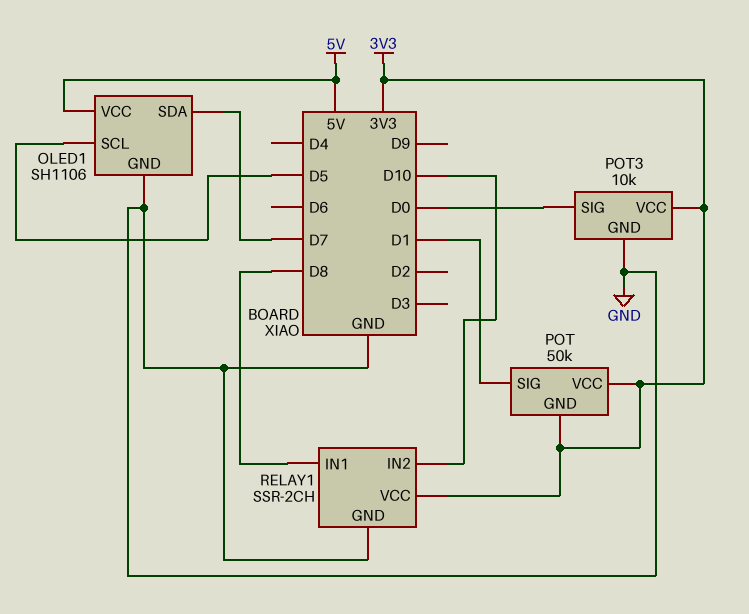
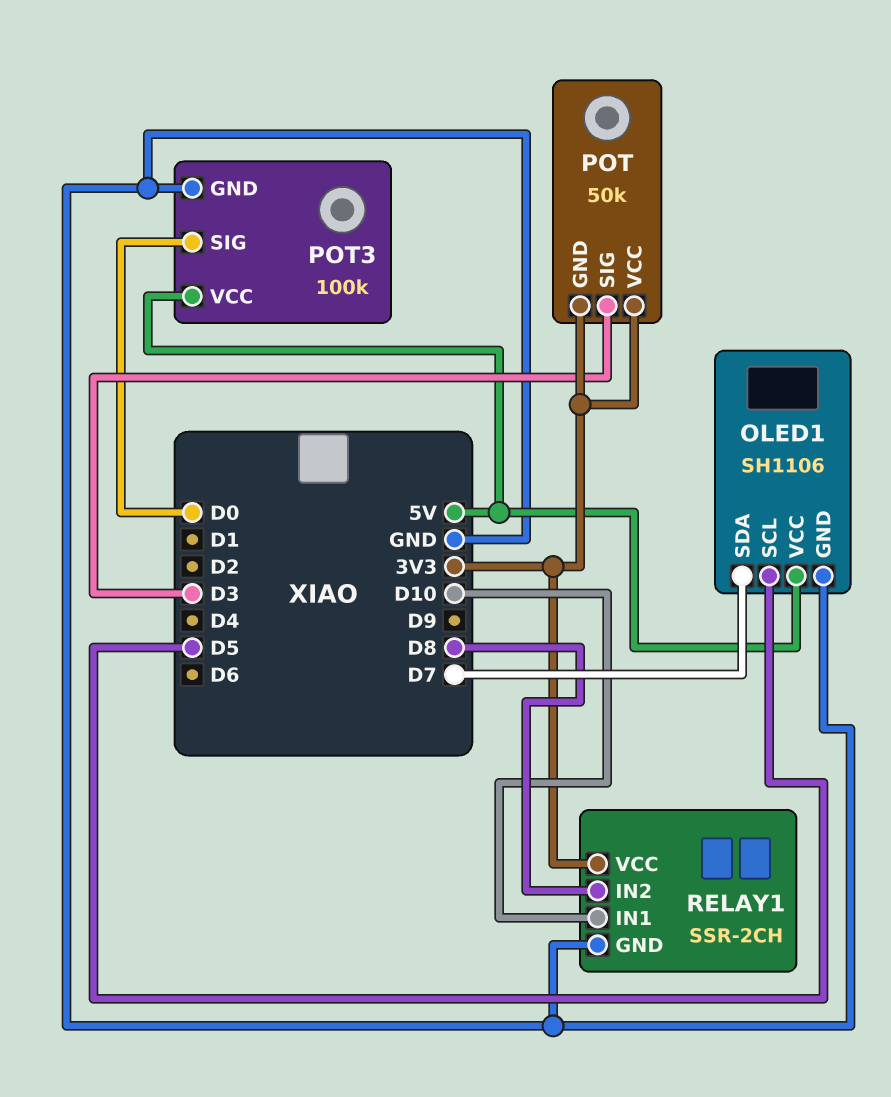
POT pin SIG: D1 -> D3
POT3: 10k -> 100k
POT3 pin VCC: 3V3 -> 5V
RELAY1 pin IN1: D8 -> D10
RELAY1 pin IN2: D10 -> D8

